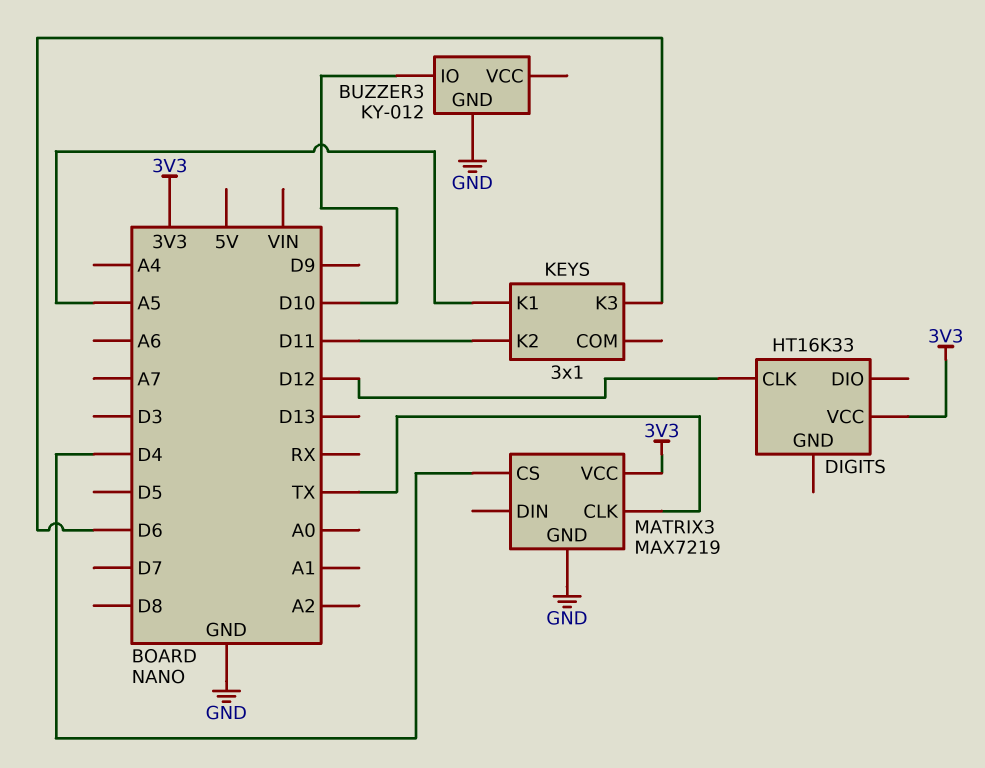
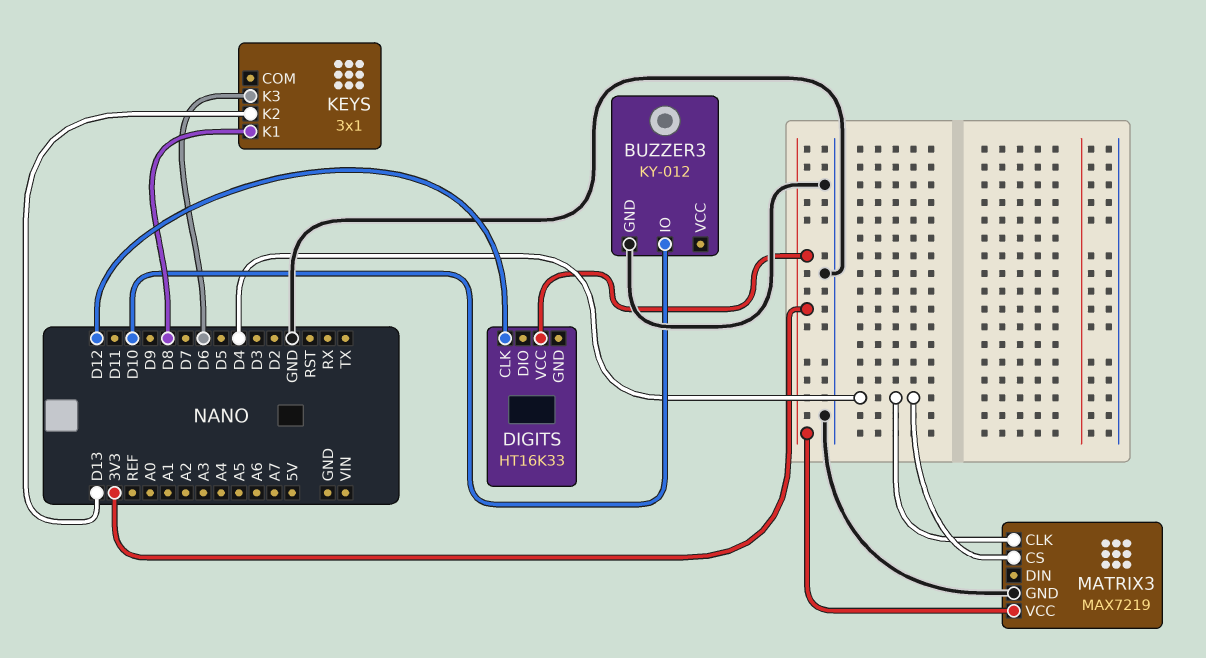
KEYS pin K1: A5 -> D8
KEYS pin K2: D11 -> D13
MATRIX3 pin CLK: TX -> D4

